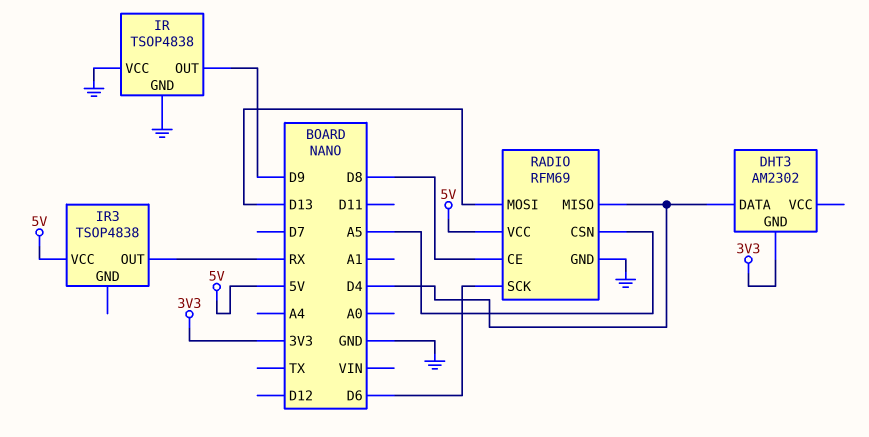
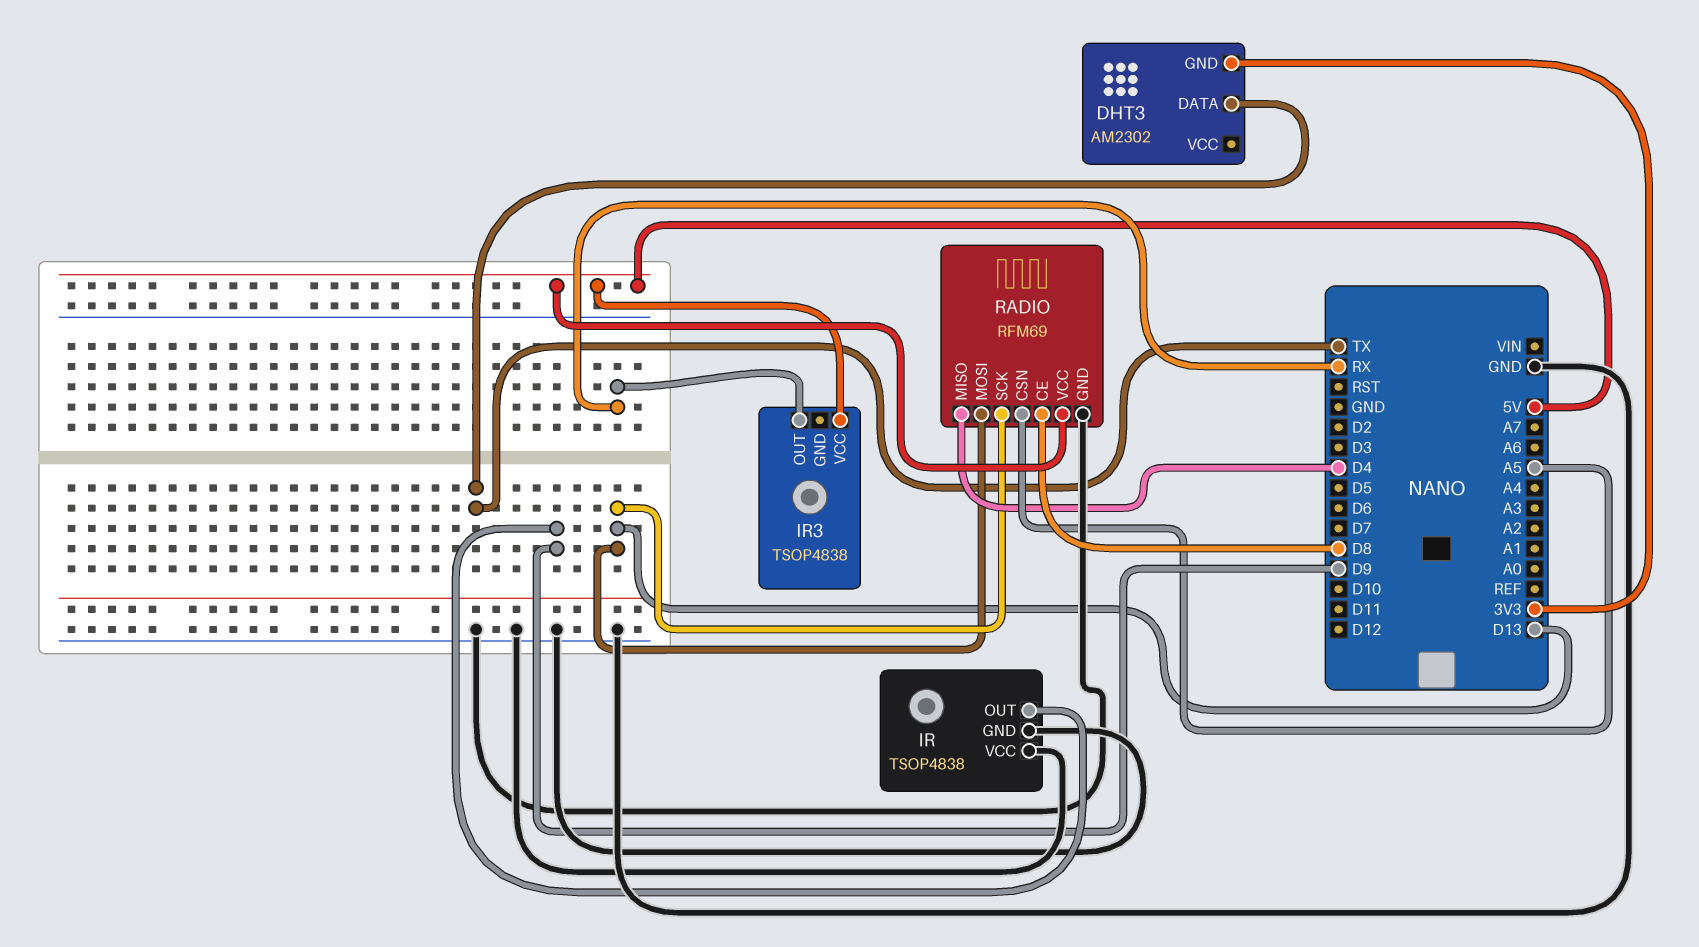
DHT3 pin DATA: D4 -> TX
RADIO pin SCK: D6 -> D13

